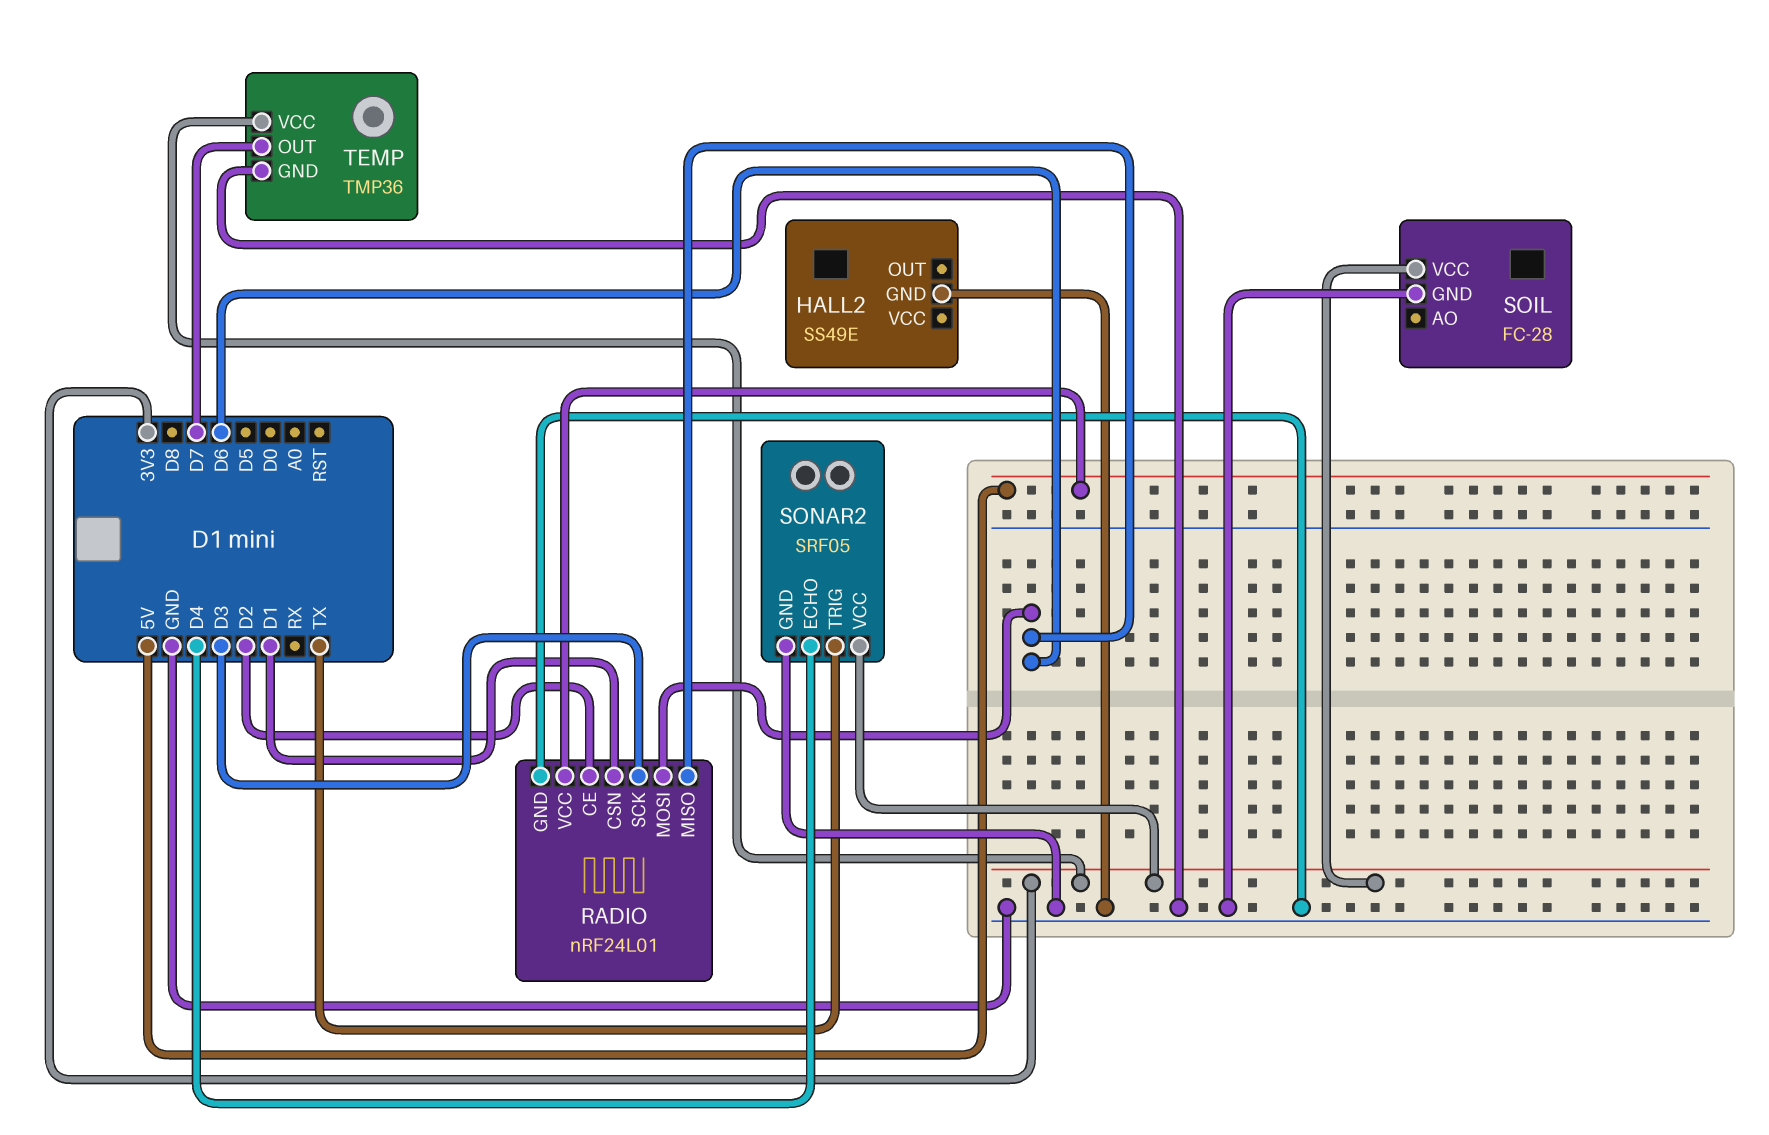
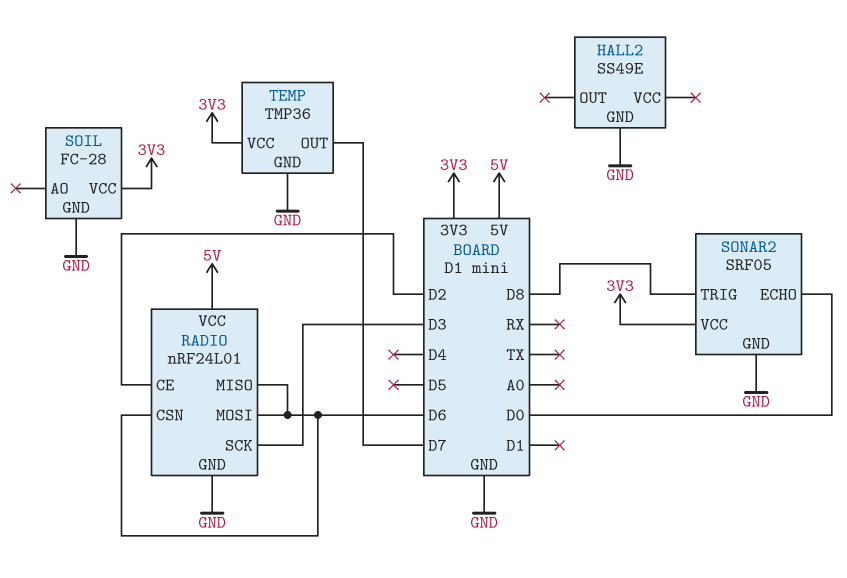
RADIO pin CSN: D1 -> D6
SONAR2 pin ECHO: D4 -> D0
SONAR2 pin TRIG: TX -> D8

